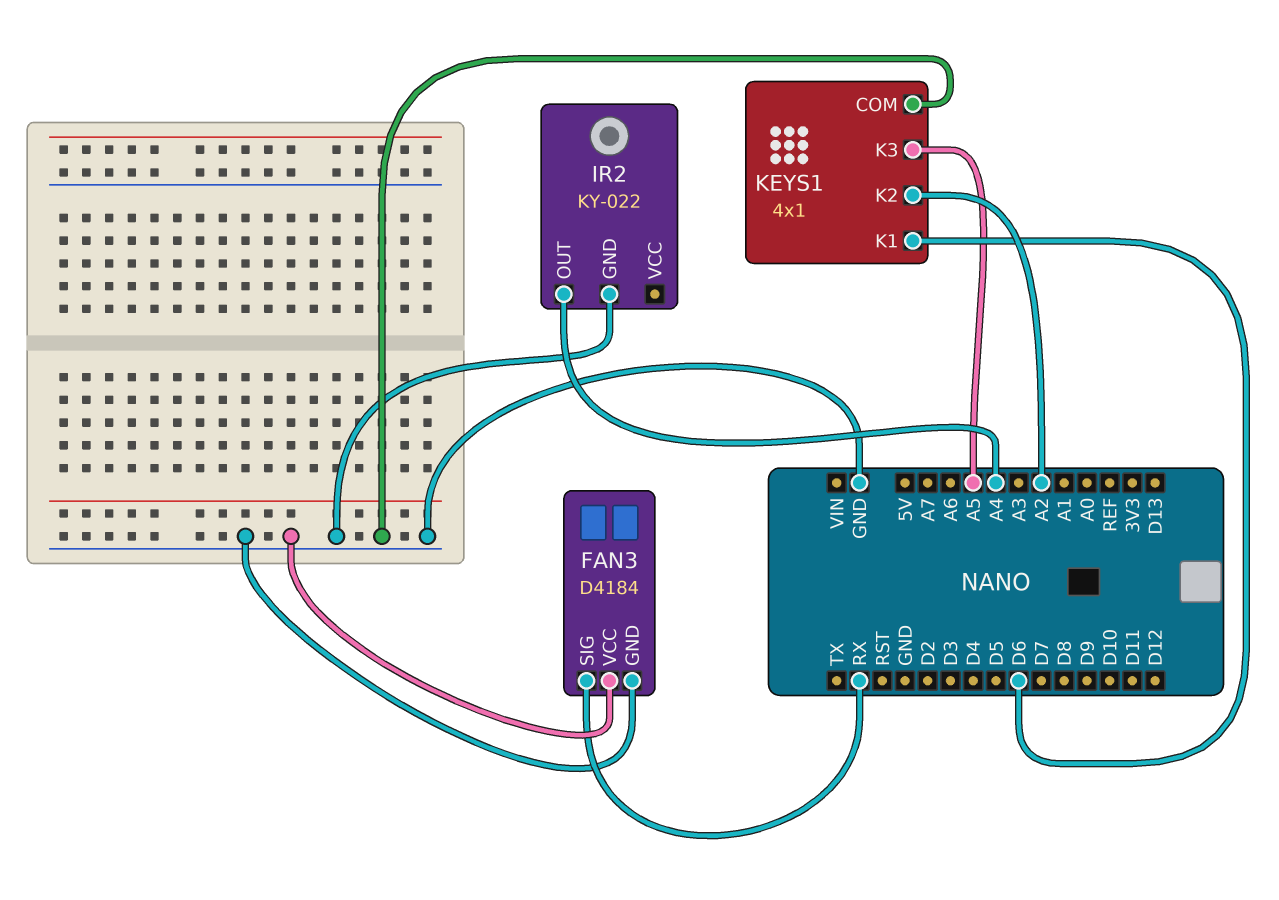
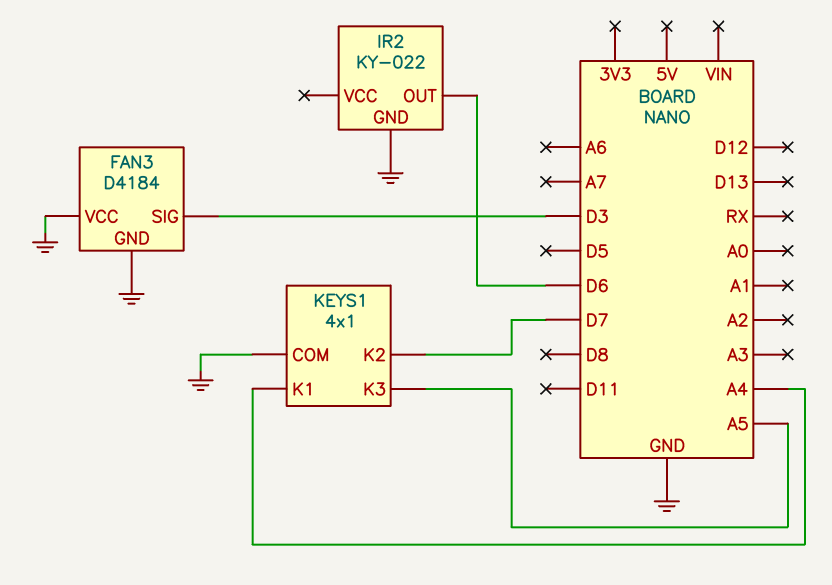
FAN3 pin SIG: RX -> D3
IR2 pin OUT: A4 -> D6
KEYS1 pin K1: D6 -> A4
KEYS1 pin K2: A2 -> D7

